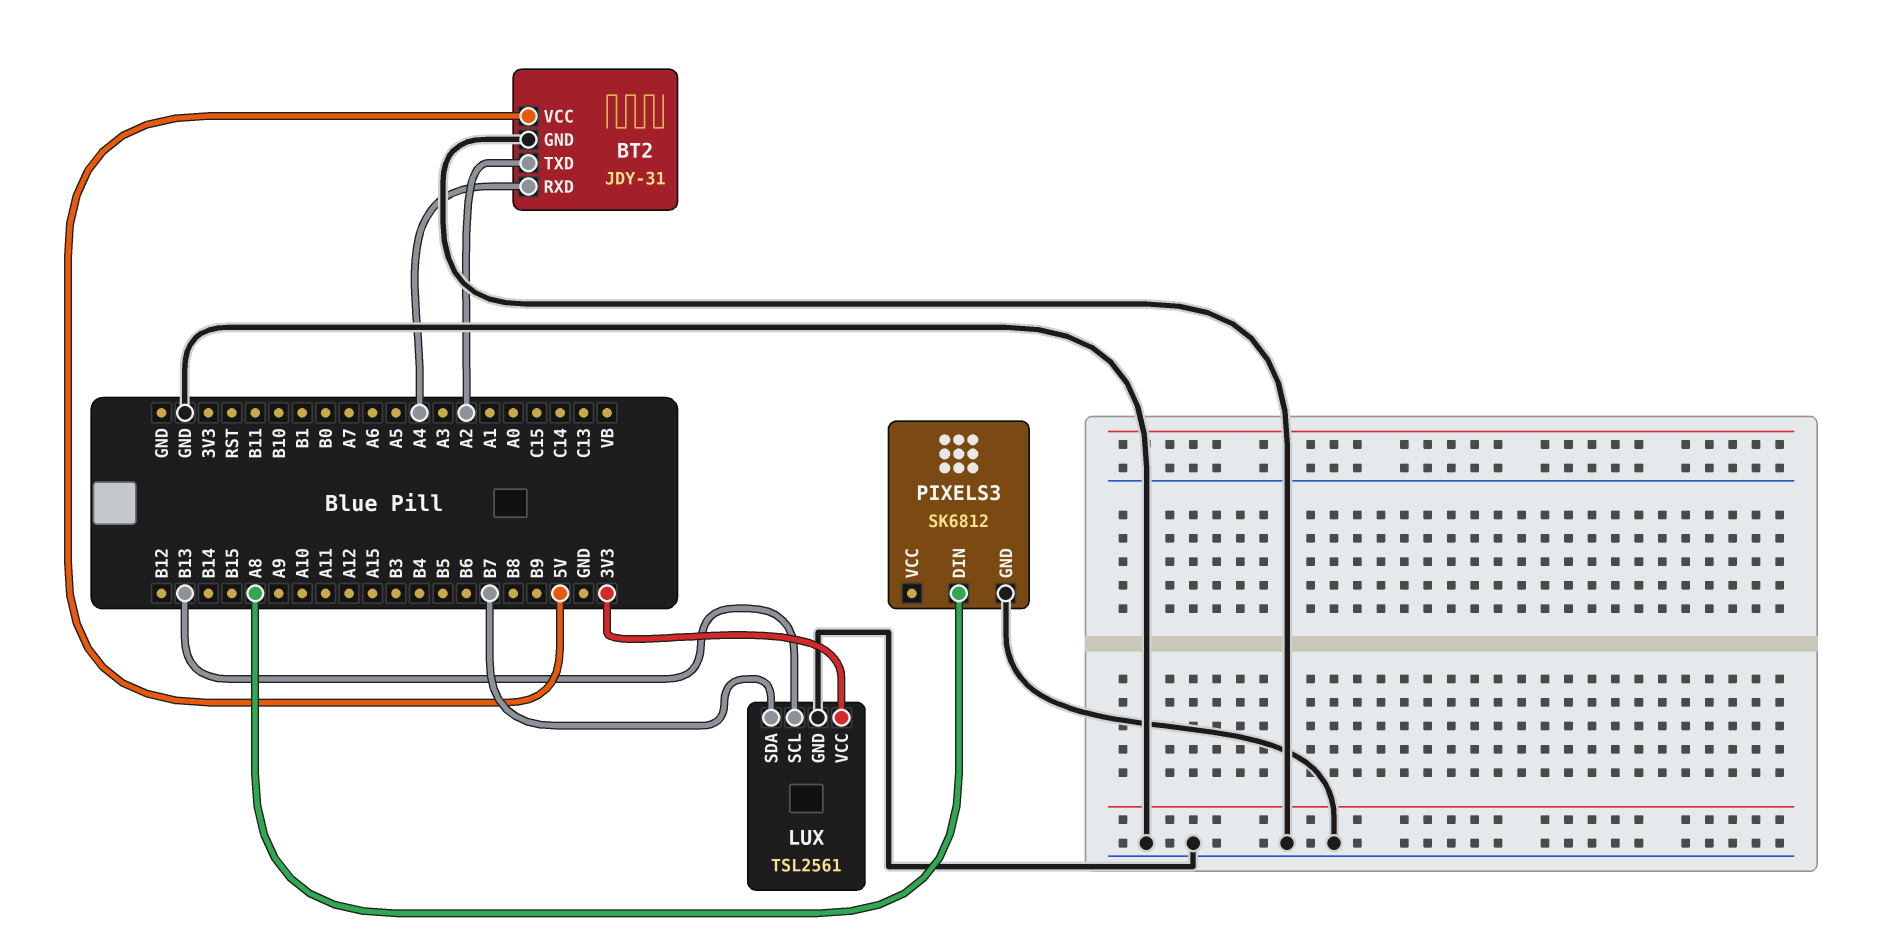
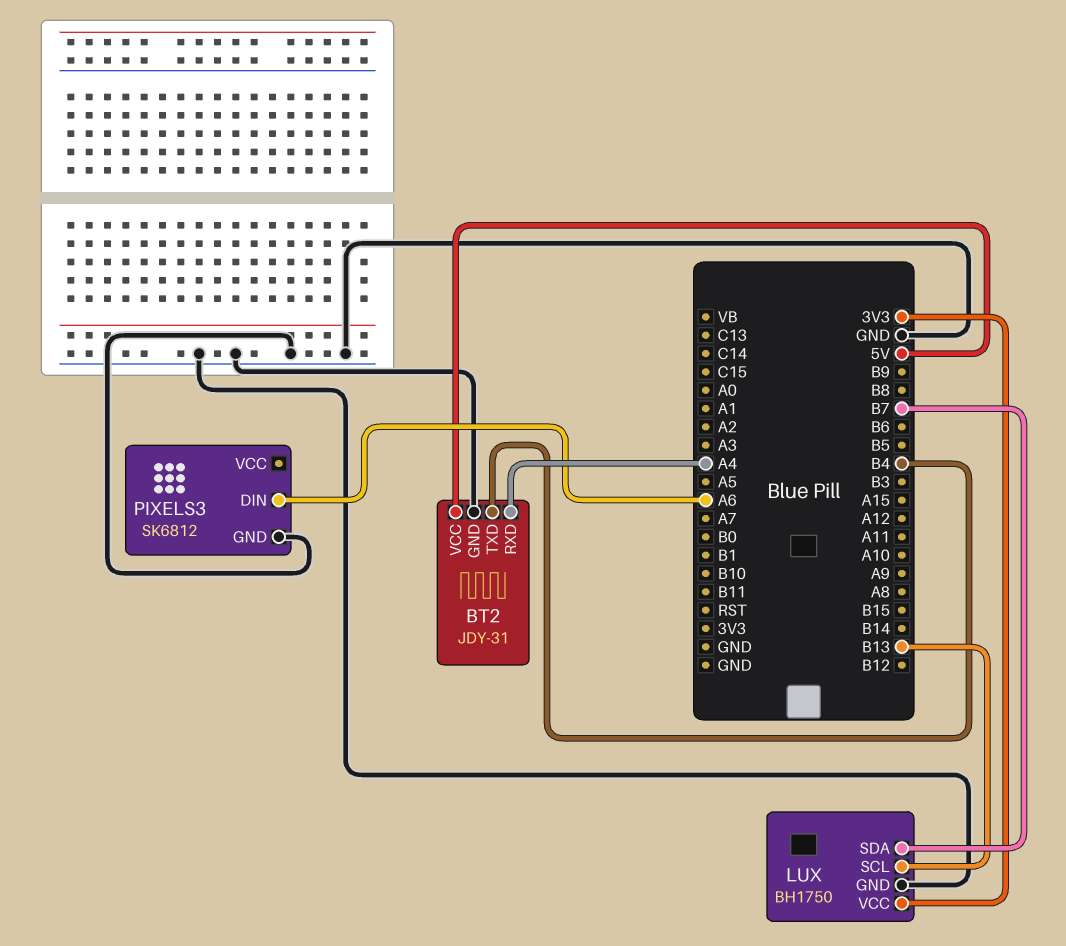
BT2 pin TXD: A2 -> B4
LUX: TSL2561 -> BH1750
PIXELS3 pin DIN: A8 -> A6

